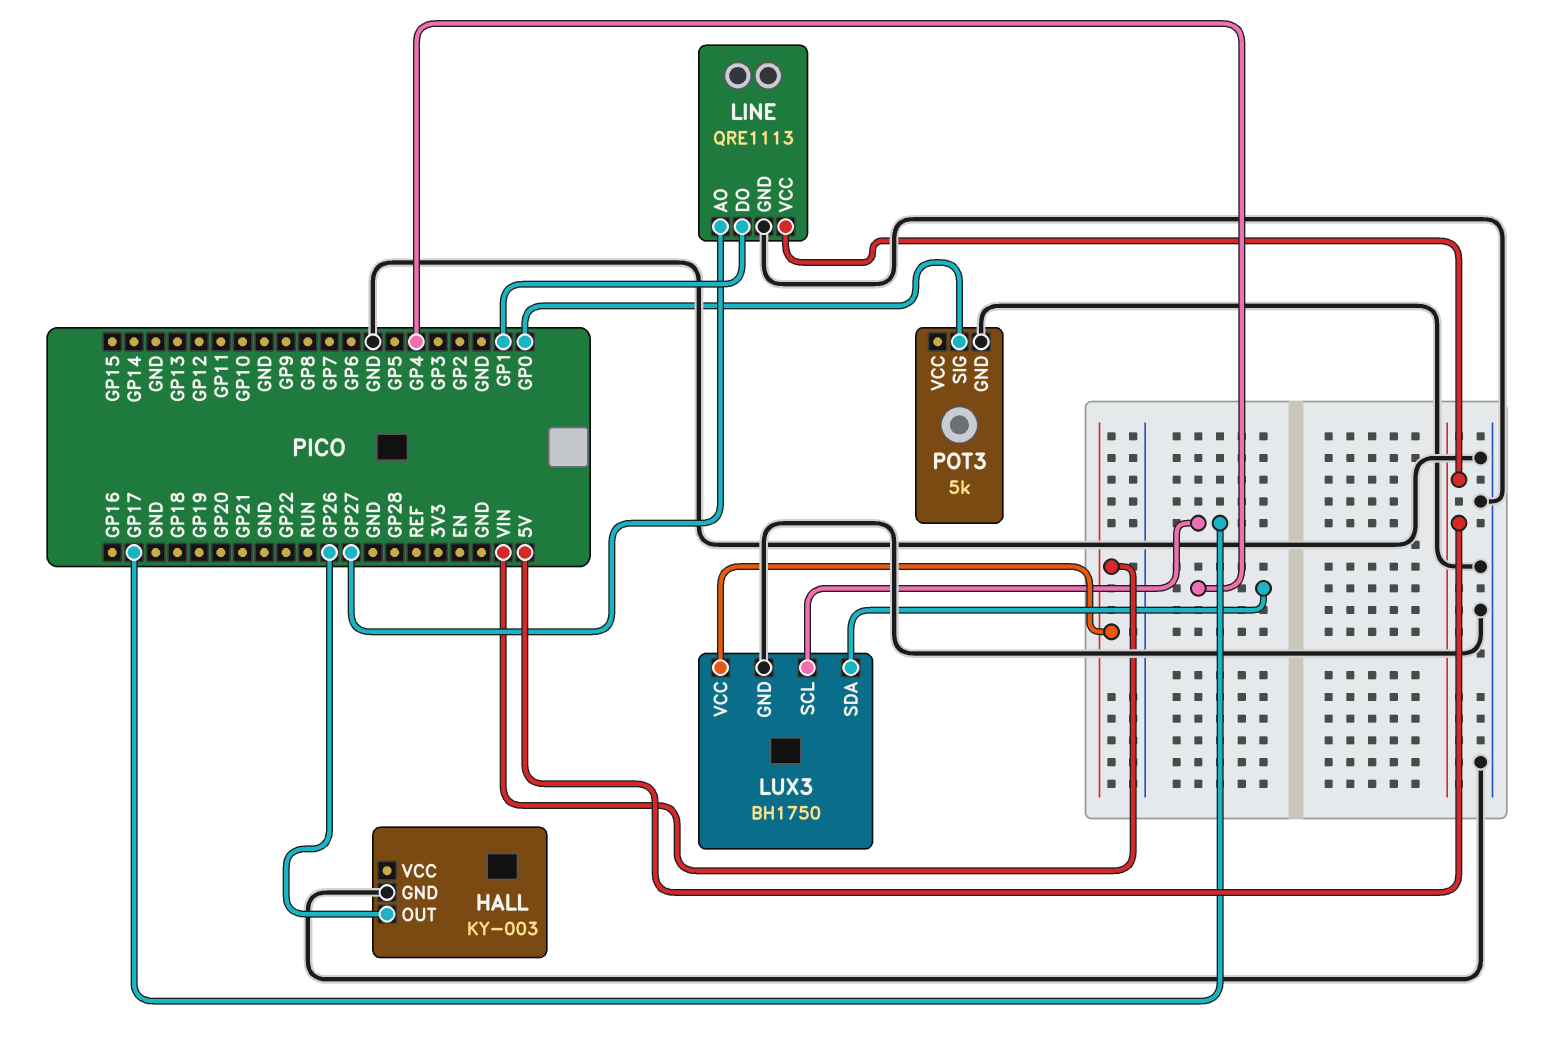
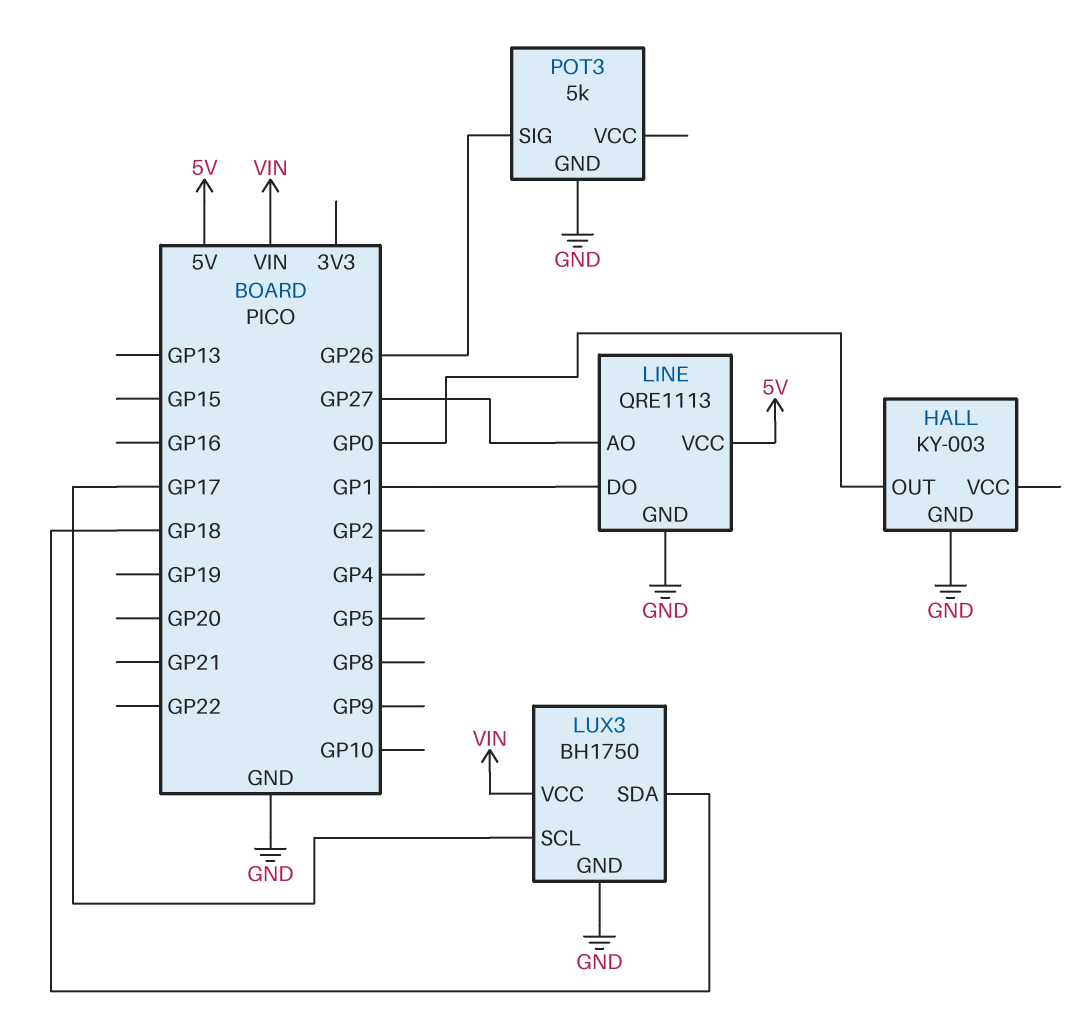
HALL pin OUT: GP26 -> GP0
LUX3 pin SDA: GP4 -> GP18
POT3 pin SIG: GP0 -> GP26

